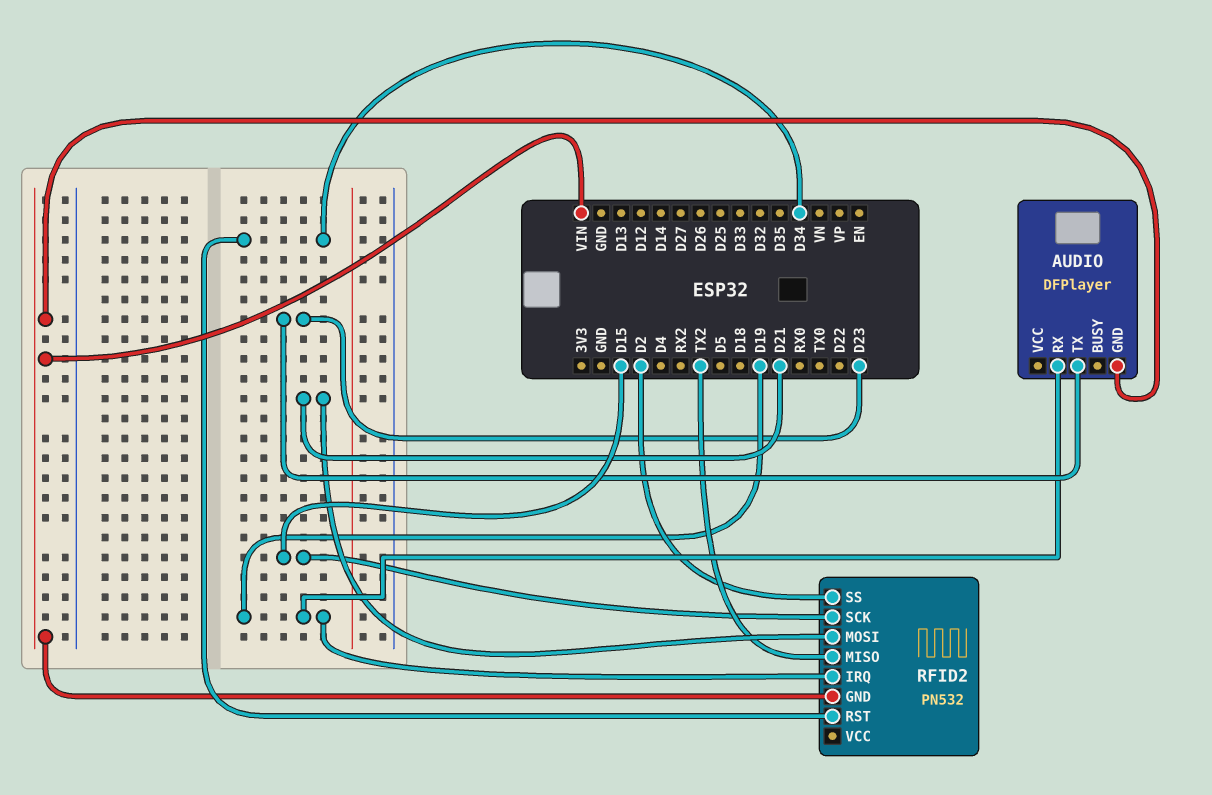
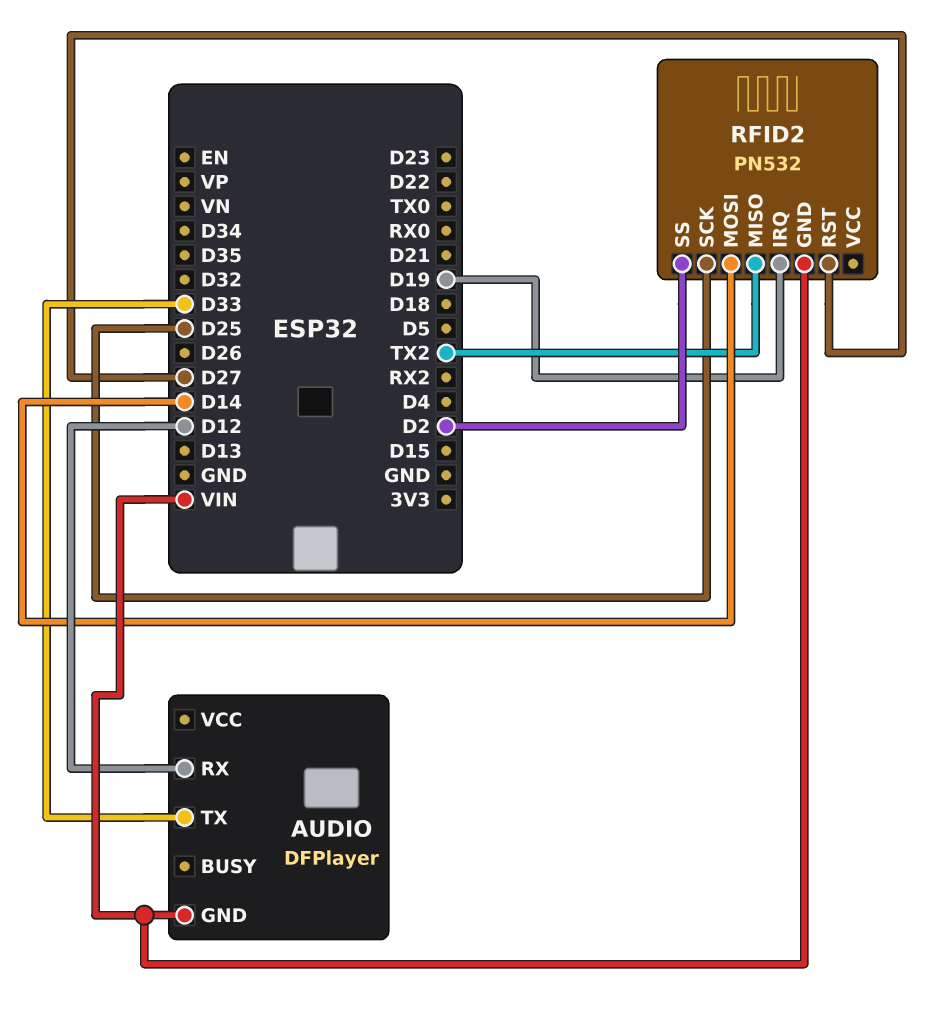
AUDIO pin RX: D19 -> D12
AUDIO pin TX: D23 -> D33
RFID2 pin MOSI: D21 -> D14
RFID2 pin RST: D34 -> D27
RFID2 pin SCK: D15 -> D25

